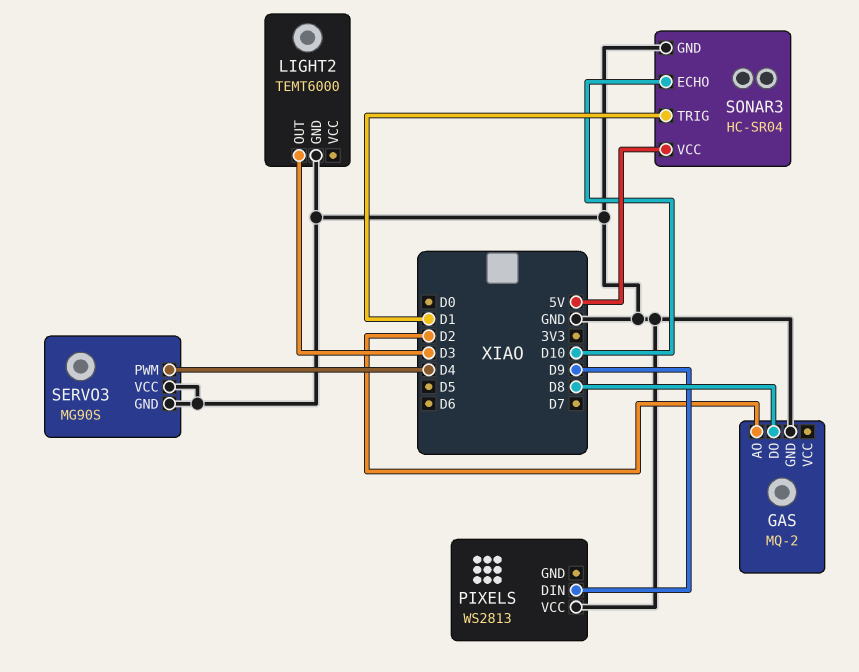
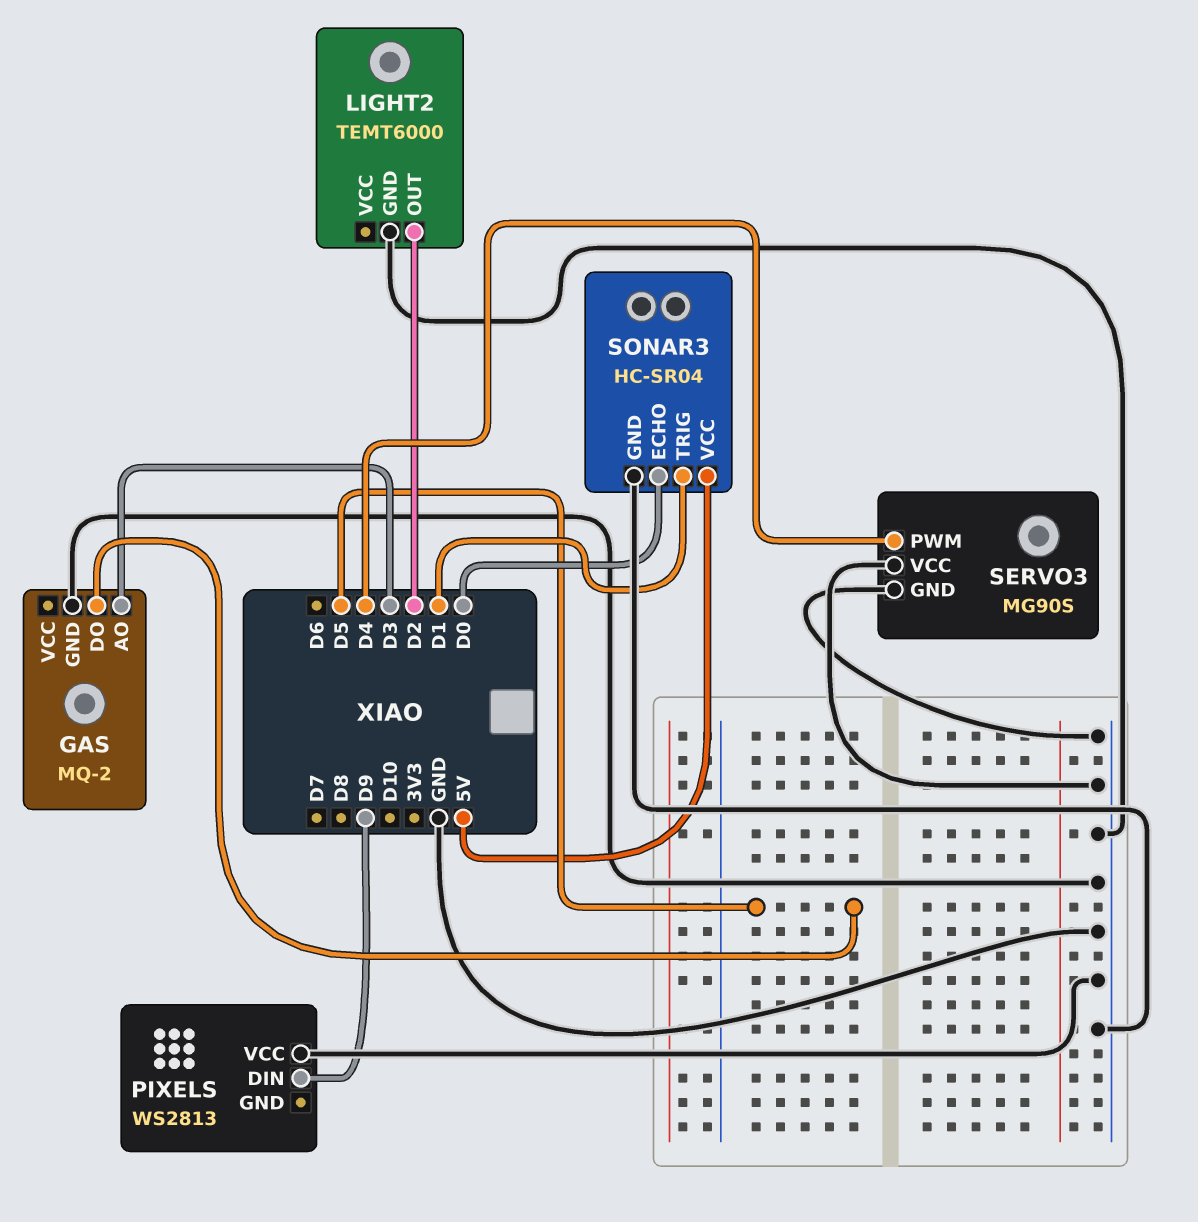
GAS pin AO: D2 -> D3
GAS pin DO: D8 -> D5
LIGHT2 pin OUT: D3 -> D2
SONAR3 pin ECHO: D10 -> D0

